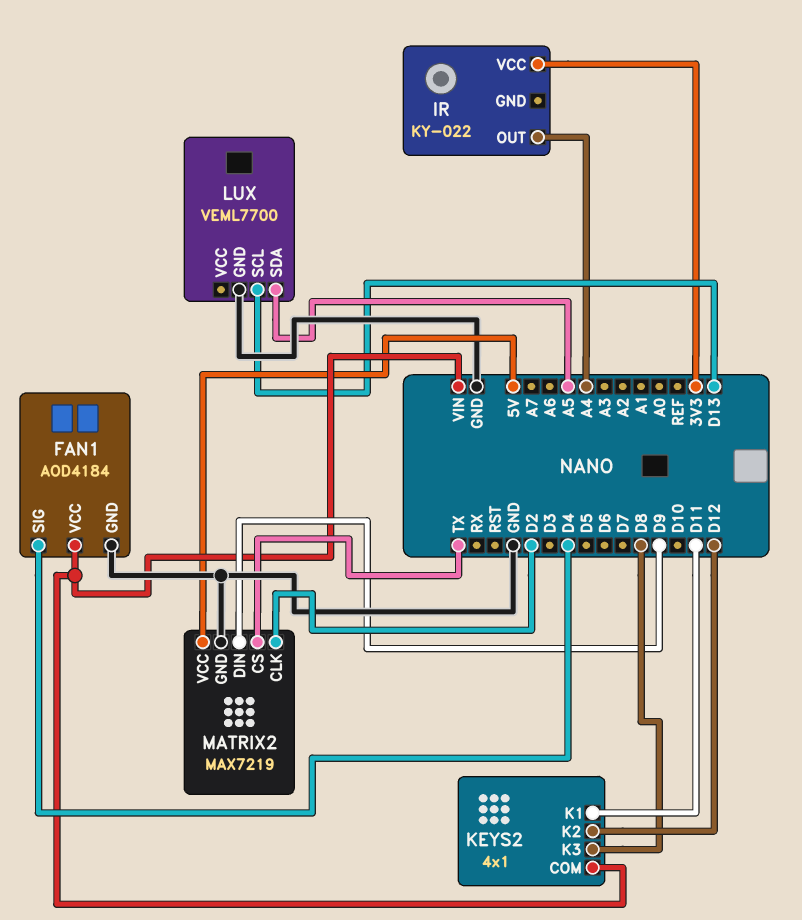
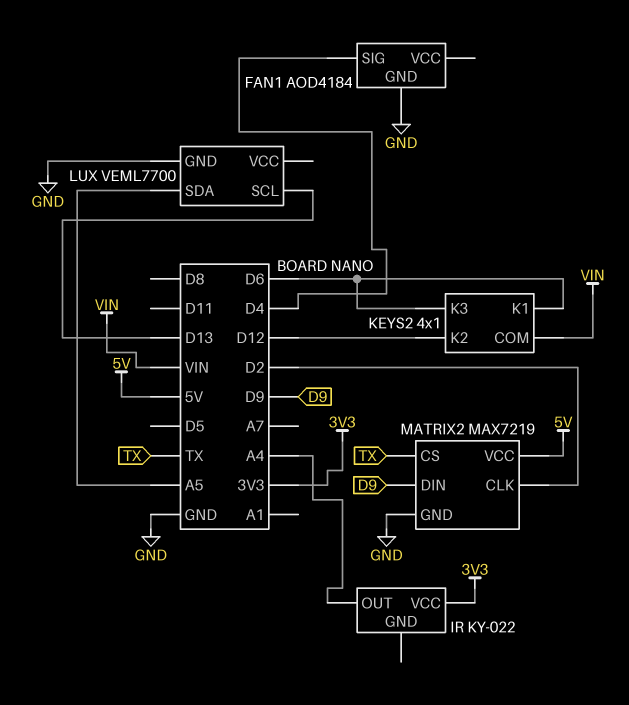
FAN1 pin VCC: VIN -> none
KEYS2 pin K1: D11 -> D6
KEYS2 pin K3: D8 -> D6

